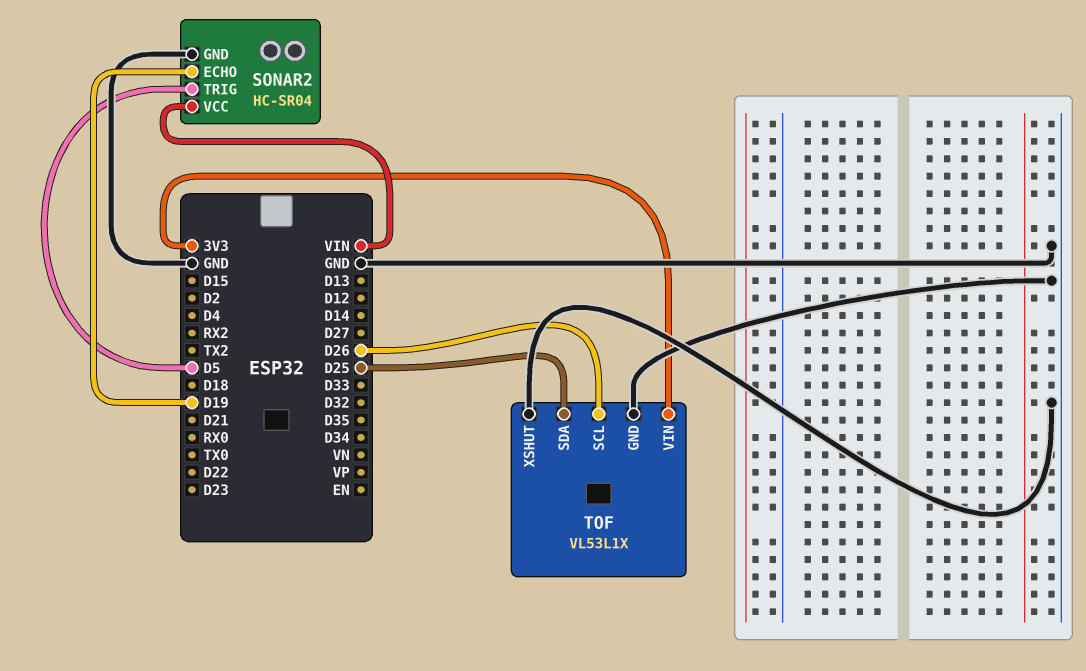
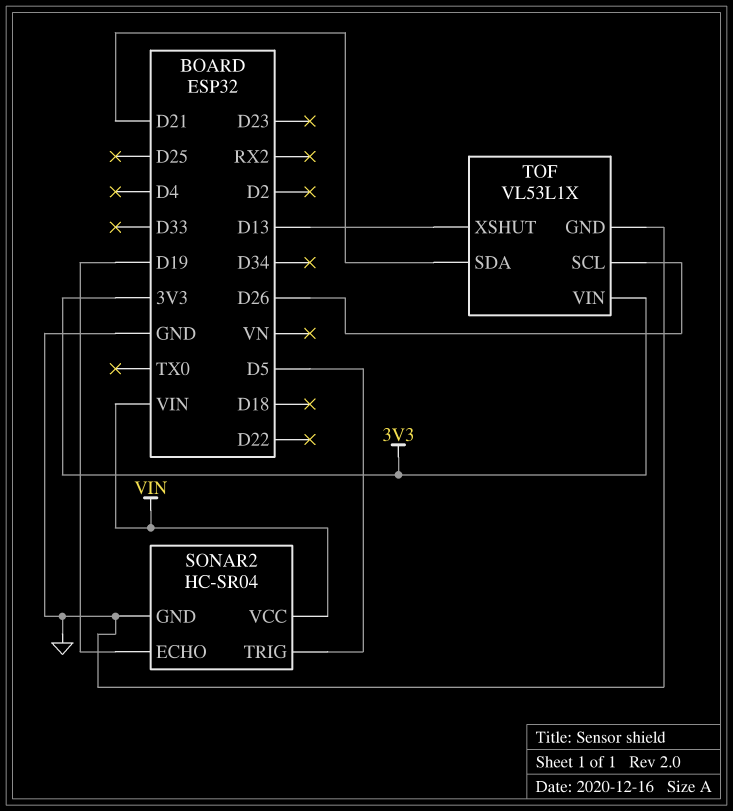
TOF pin SDA: D25 -> D21
TOF pin XSHUT: GND -> D13

